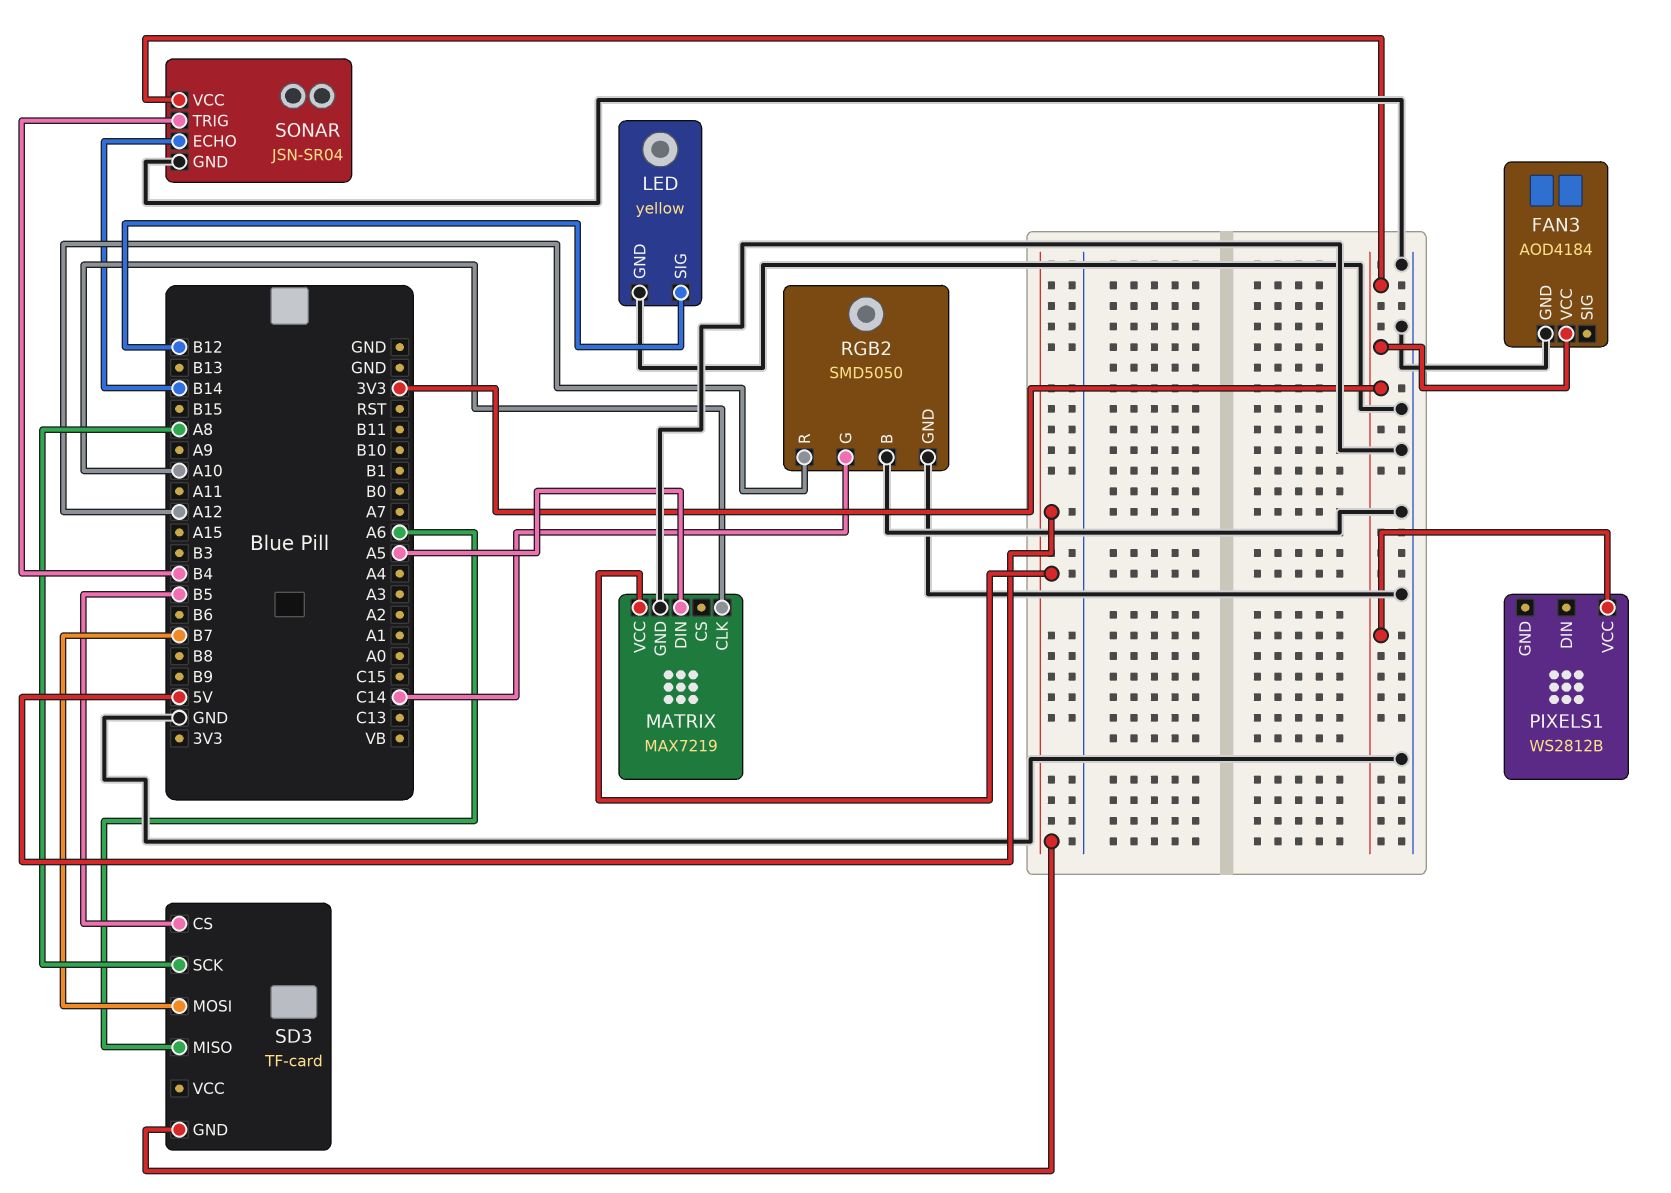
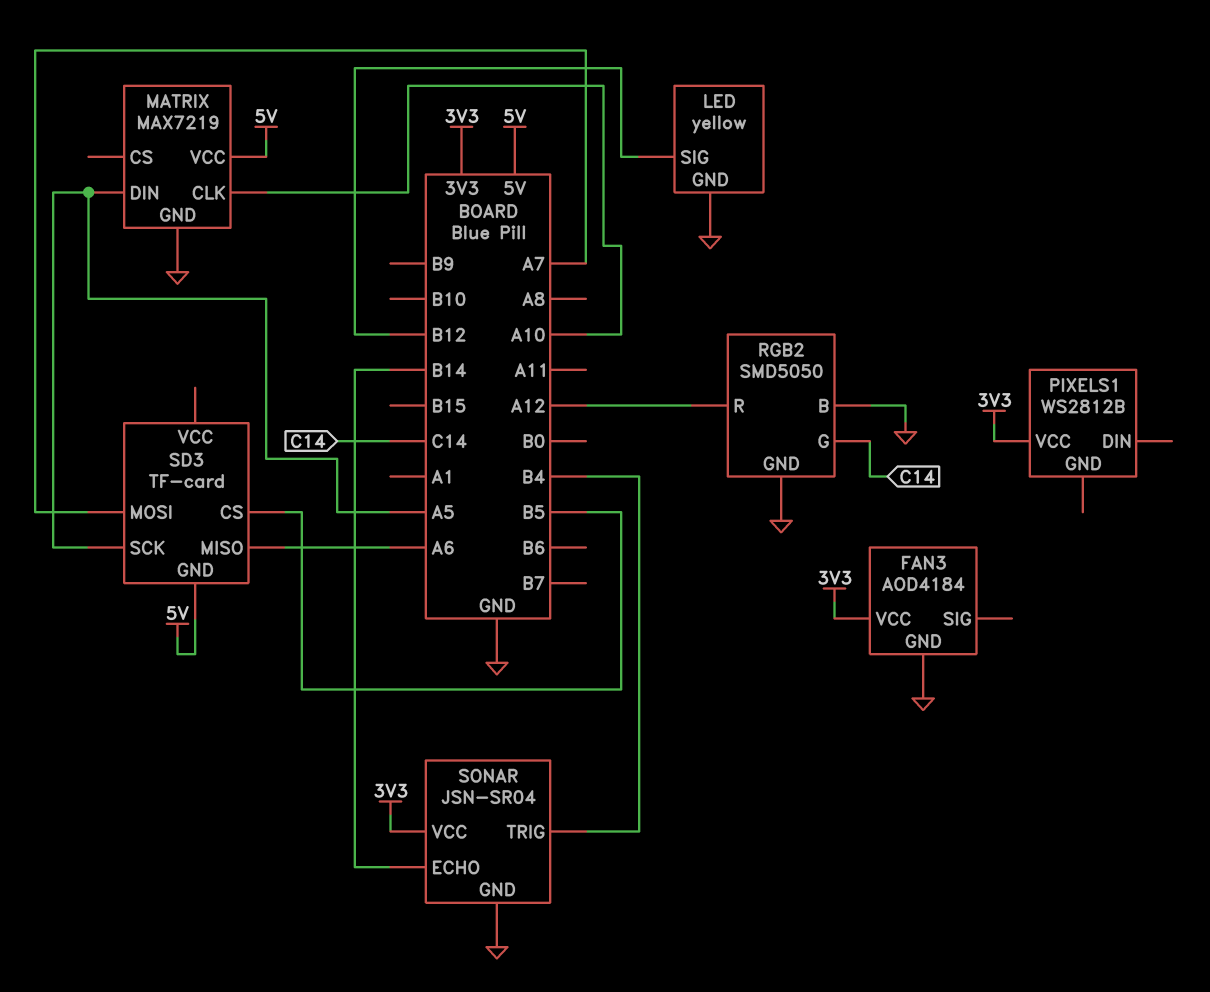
SD3 pin MOSI: B7 -> A7
SD3 pin SCK: A8 -> A5

